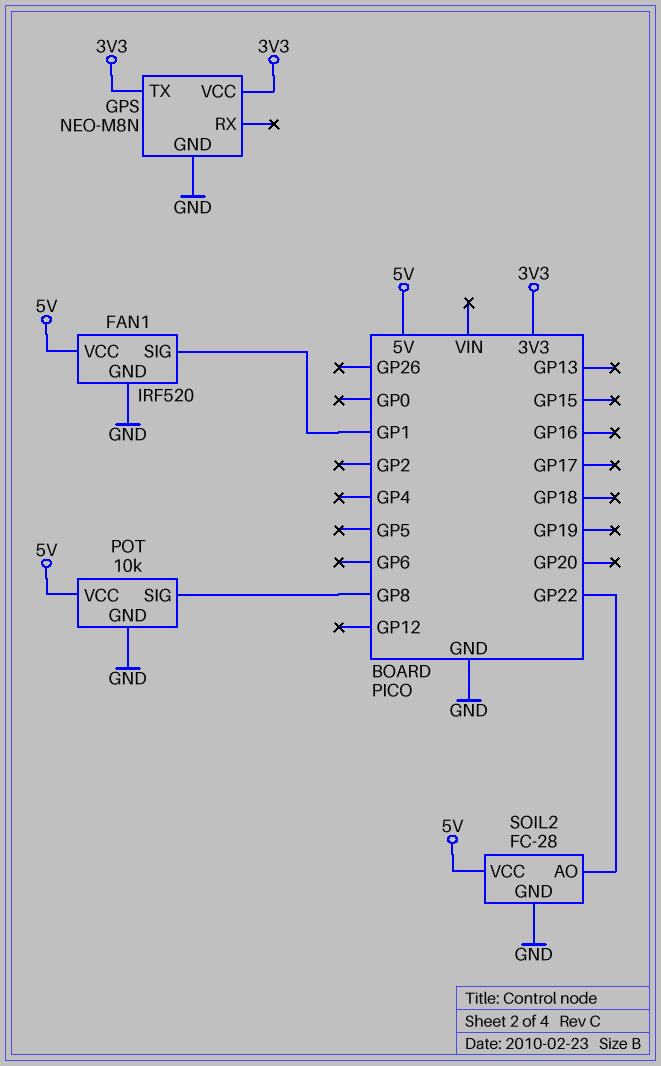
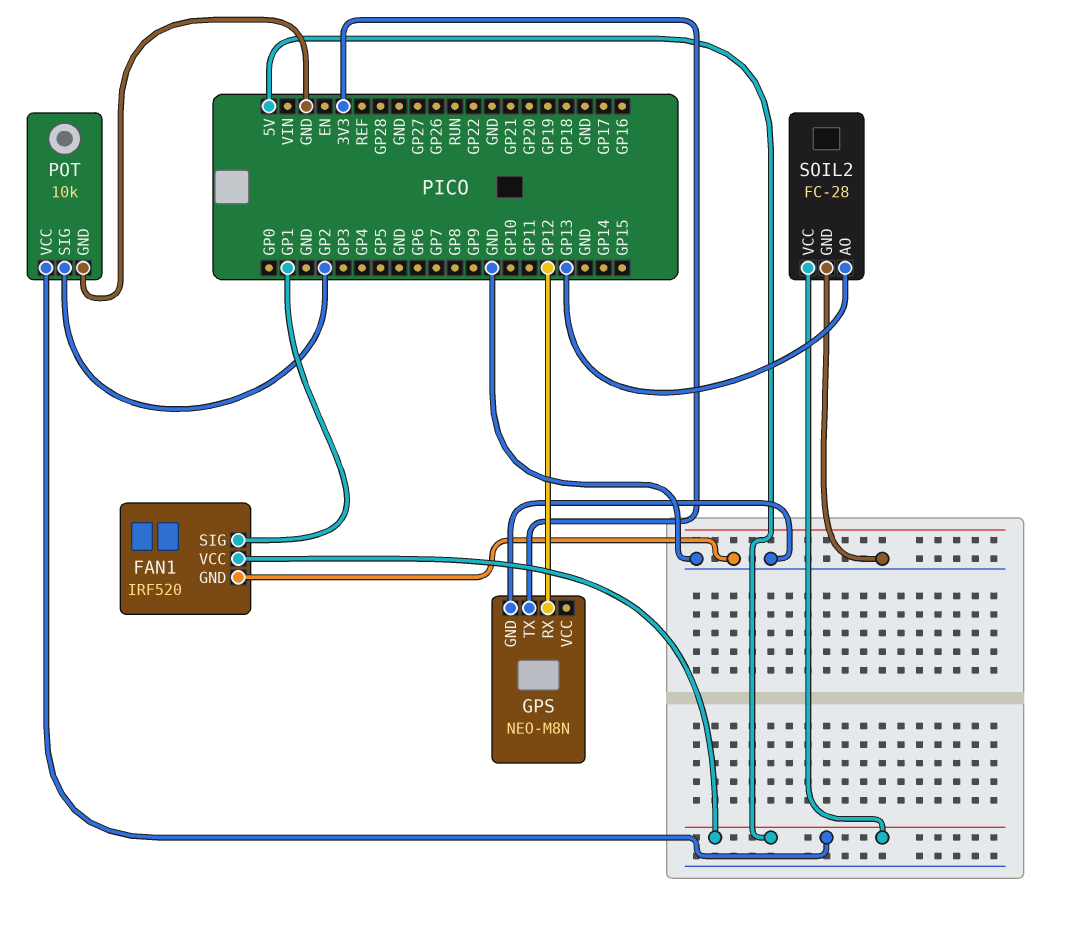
GPS pin RX: none -> GP12
GPS pin VCC: 3V3 -> none
POT pin SIG: GP8 -> GP2
SOIL2 pin AO: GP22 -> GP13

